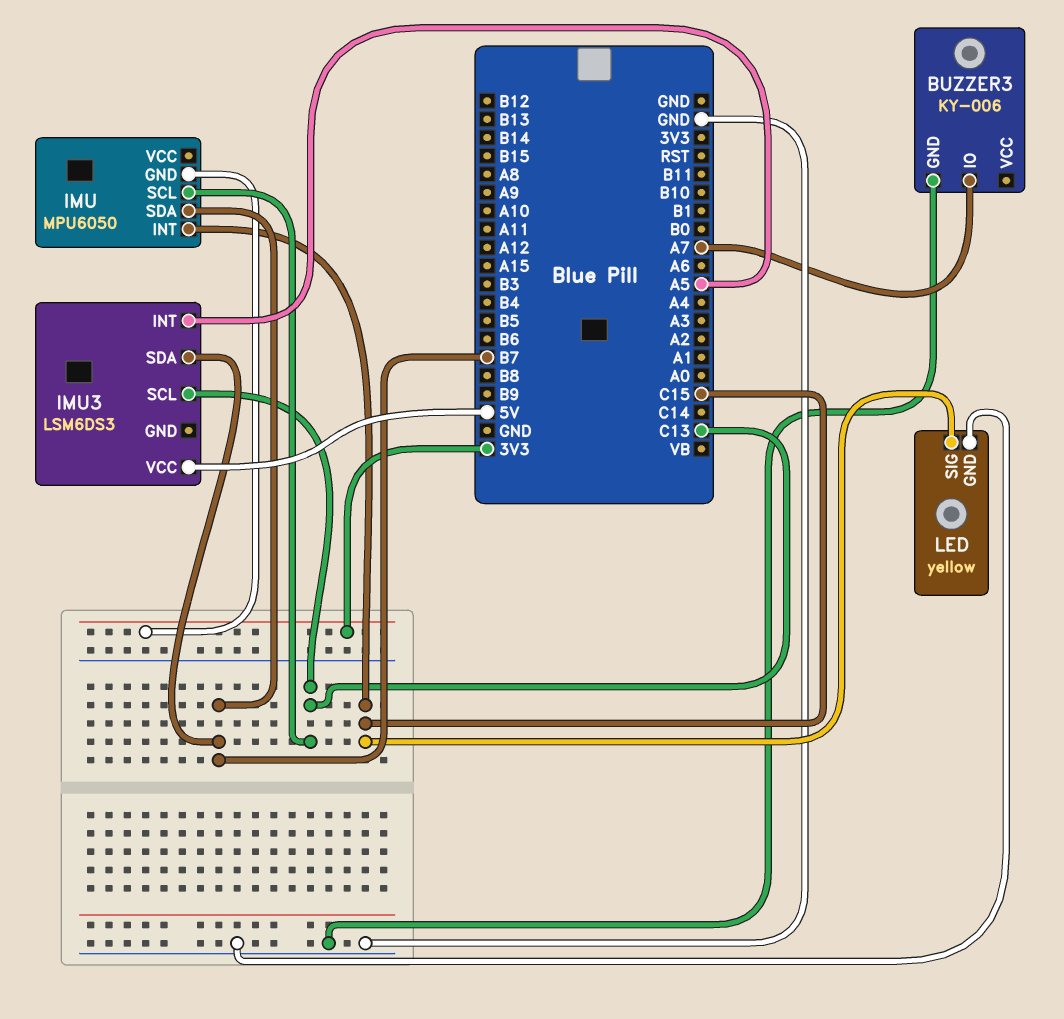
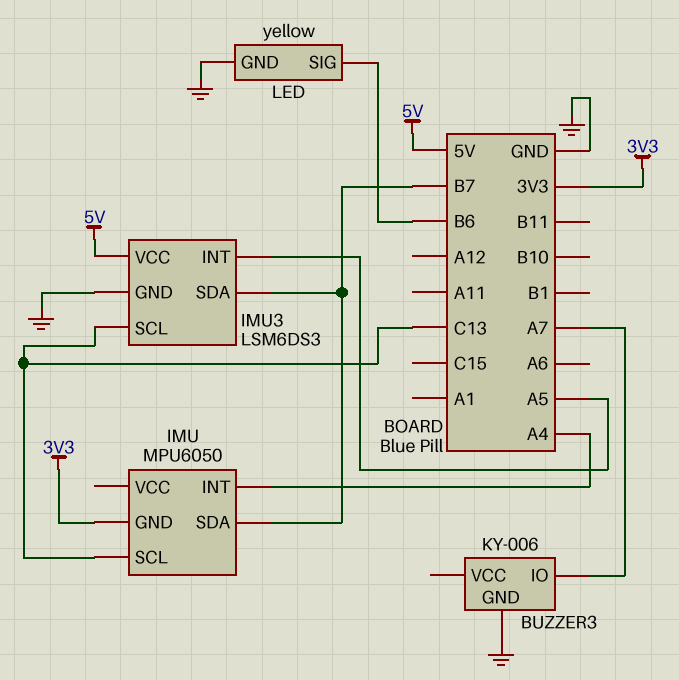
IMU pin INT: C15 -> A4
IMU3 pin GND: none -> GND
LED pin SIG: C15 -> B6

